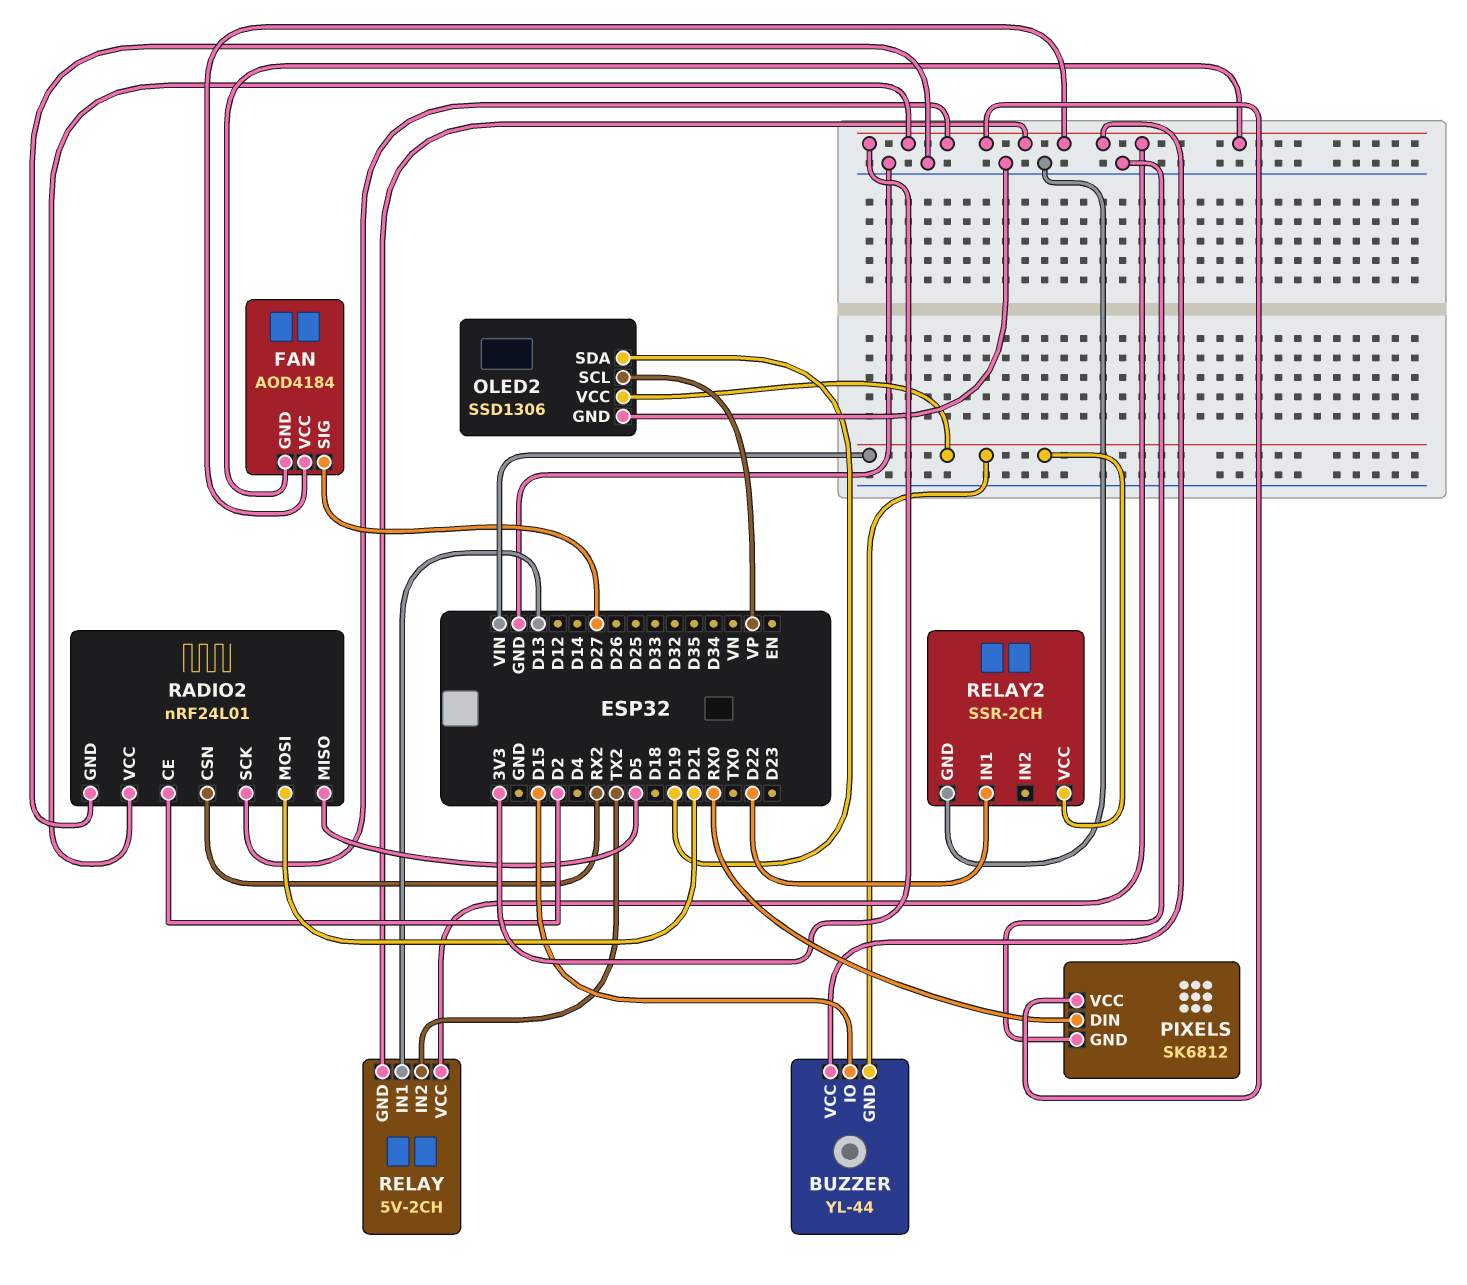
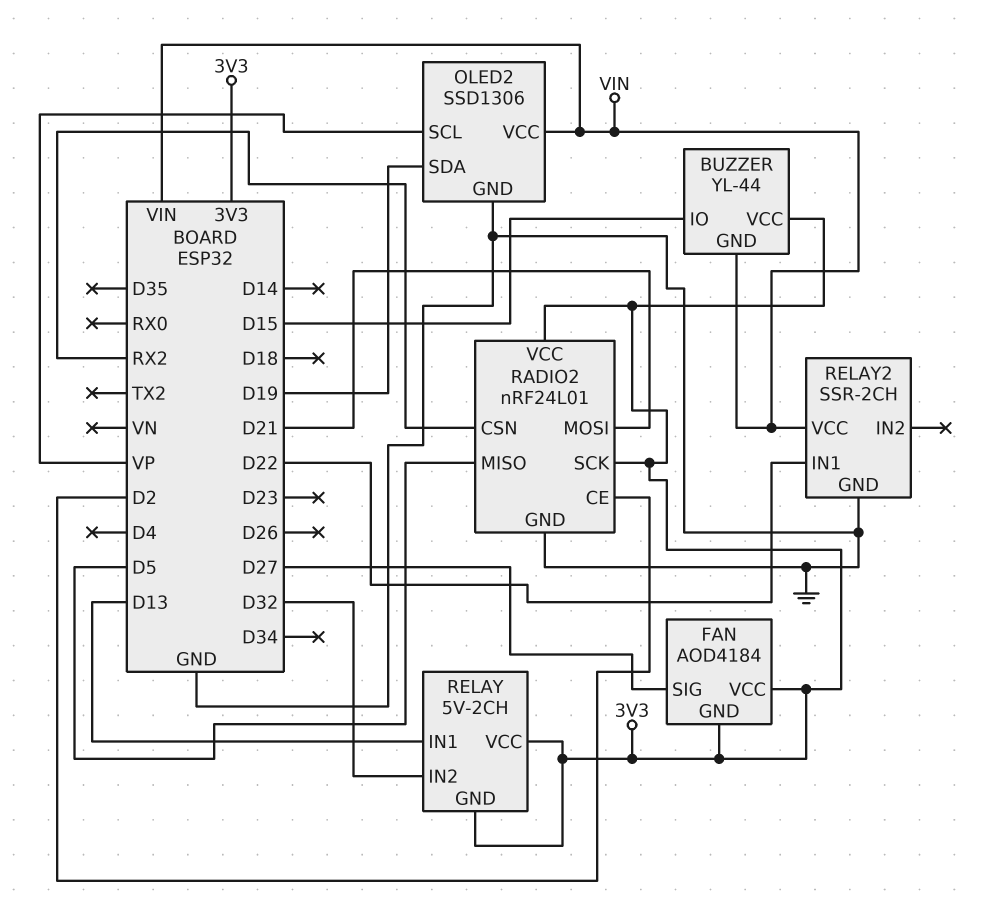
PIXELS: SK6812 -> none
PIXELS pin DIN: RX0 -> none
PIXELS pin GND: GND -> none
PIXELS pin VCC: 3V3 -> none
RELAY pin IN2: TX2 -> D32

